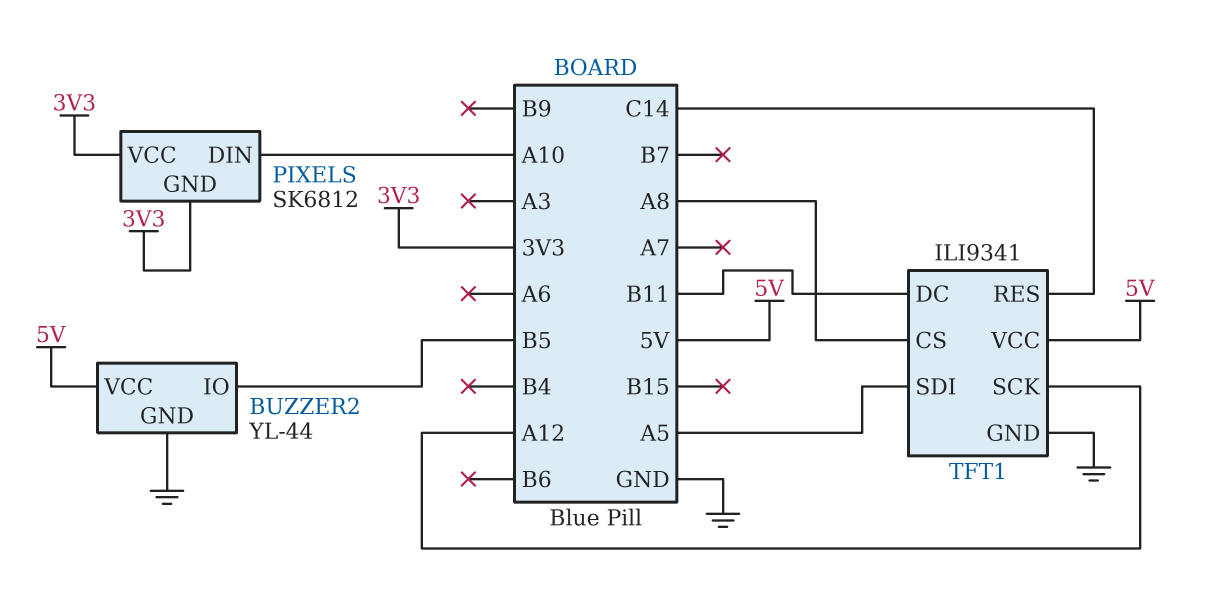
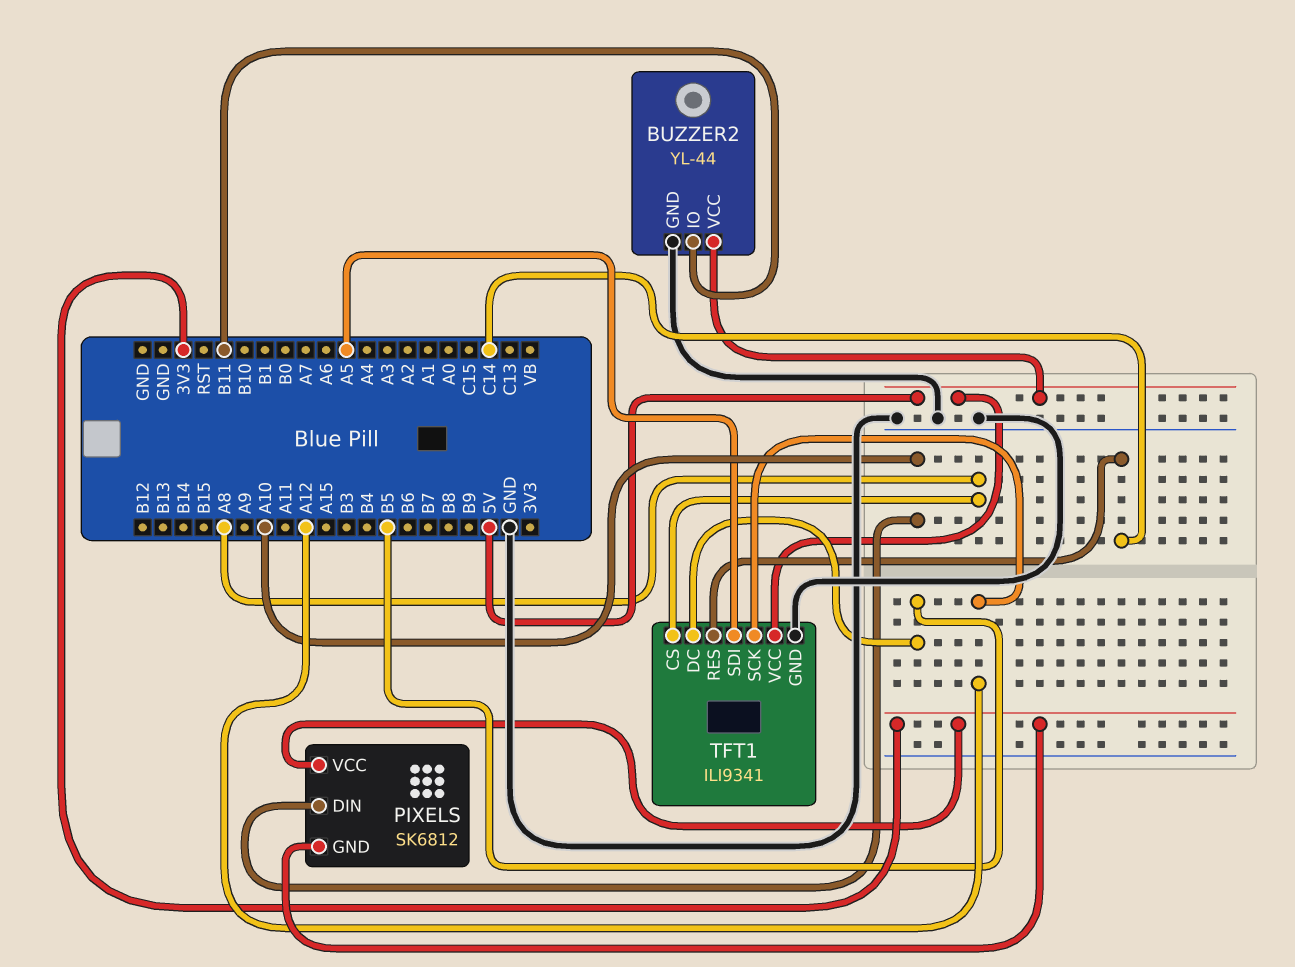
BUZZER2 pin IO: B5 -> B11
TFT1 pin DC: B11 -> B5

